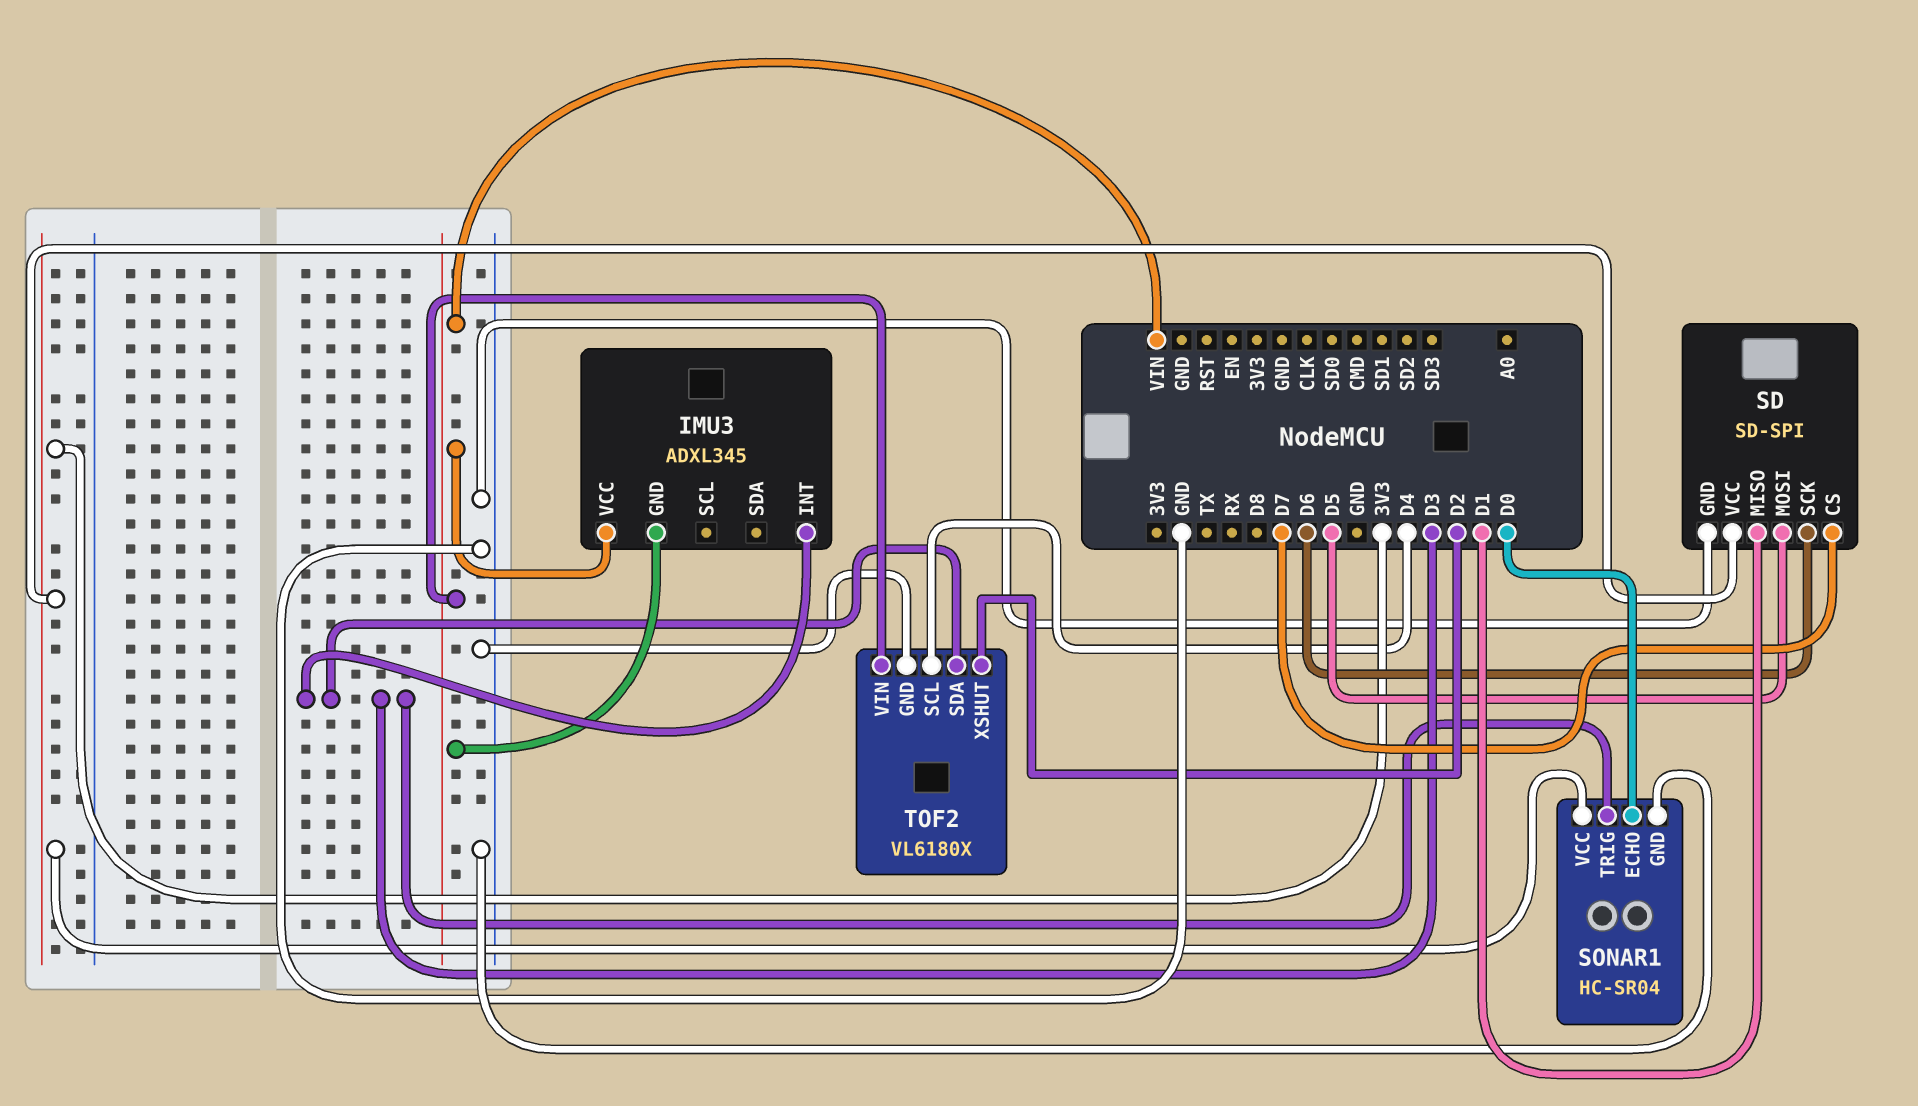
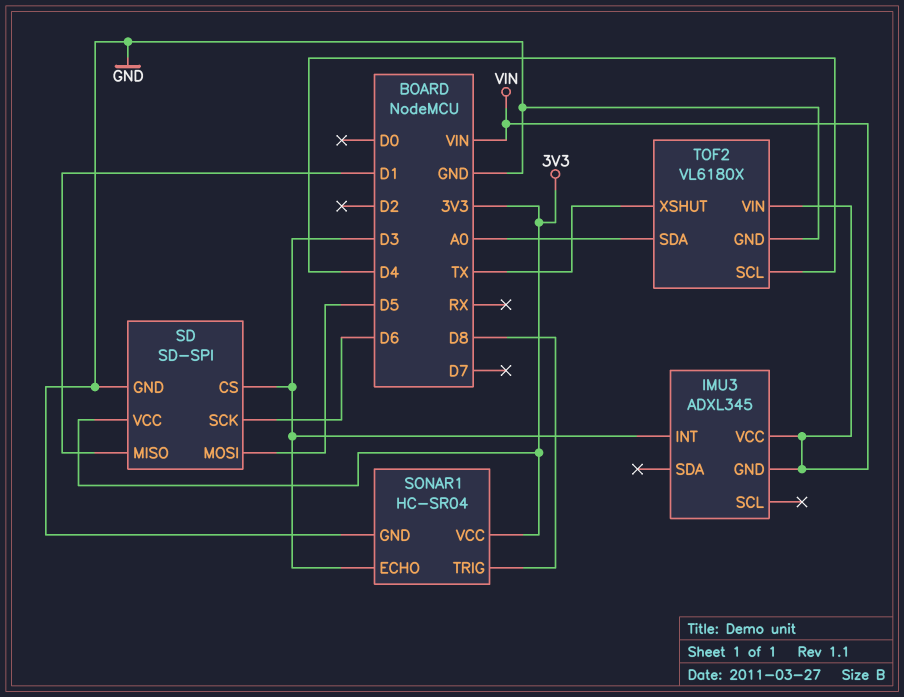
SD pin CS: D7 -> D3
SONAR1 pin ECHO: D0 -> D3
SONAR1 pin TRIG: D3 -> D8
TOF2 pin SDA: D3 -> A0
TOF2 pin XSHUT: D2 -> TX

